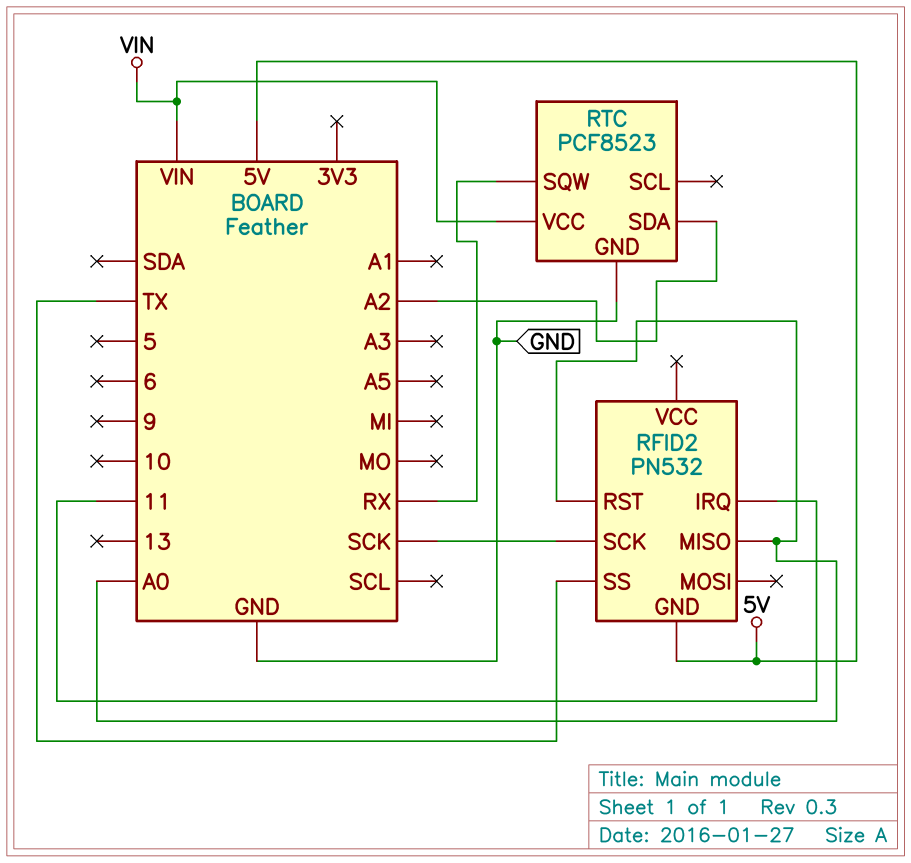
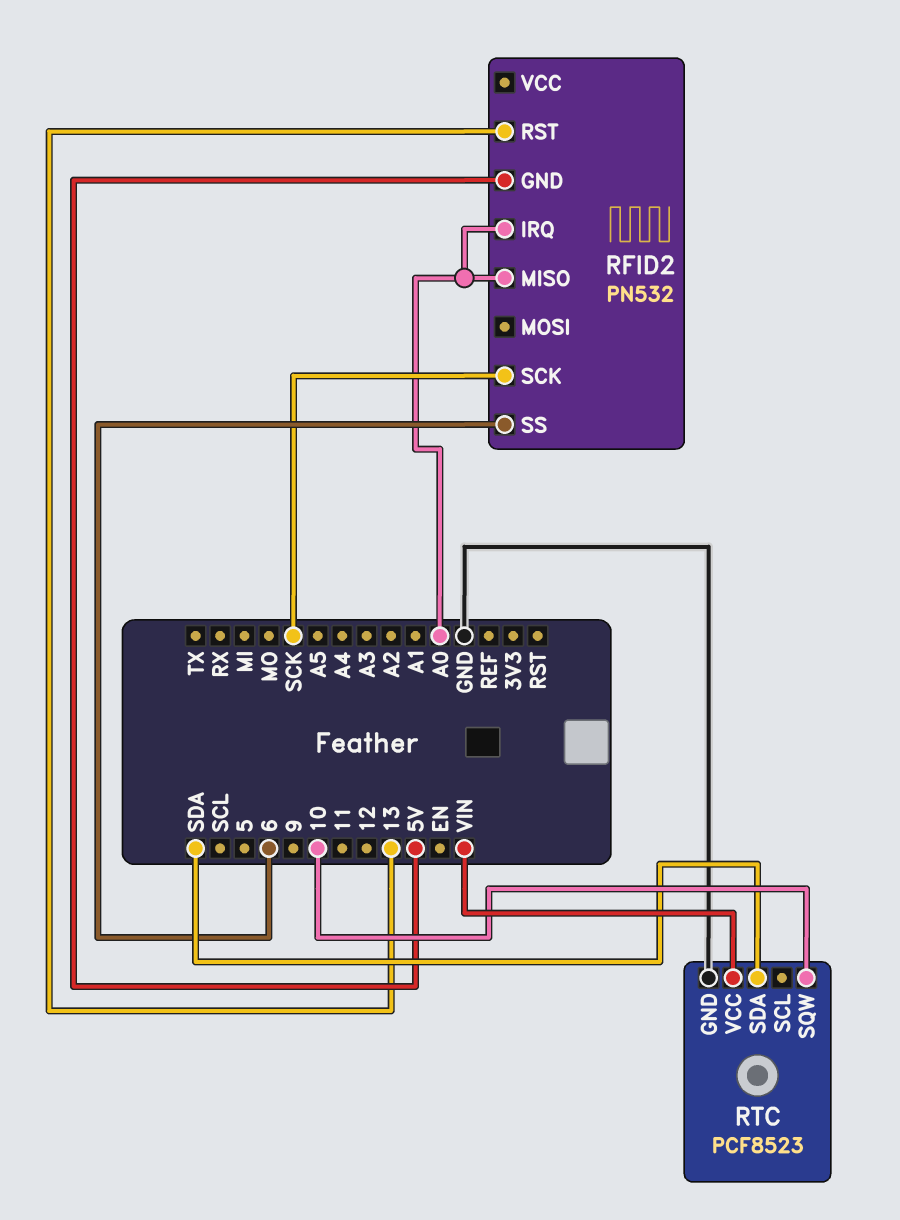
RFID2 pin IRQ: 11 -> A0
RFID2 pin RST: A0 -> 13
RFID2 pin SS: TX -> 6
RTC pin SDA: A2 -> SDA
RTC pin SQW: RX -> 10

